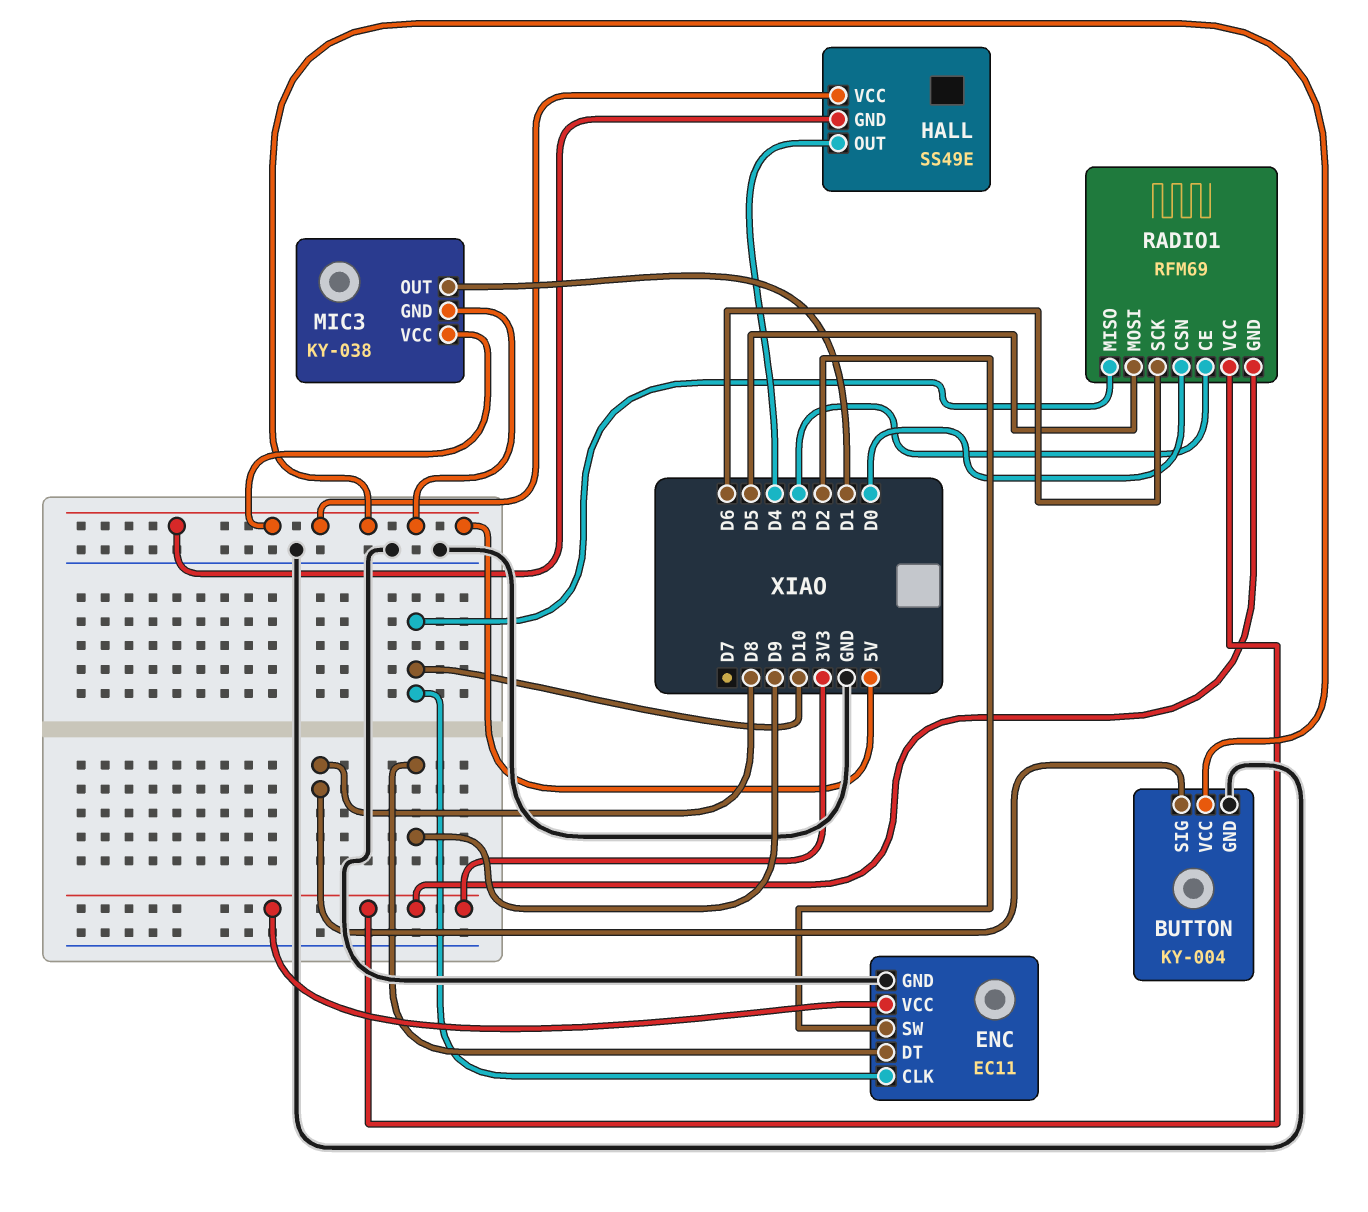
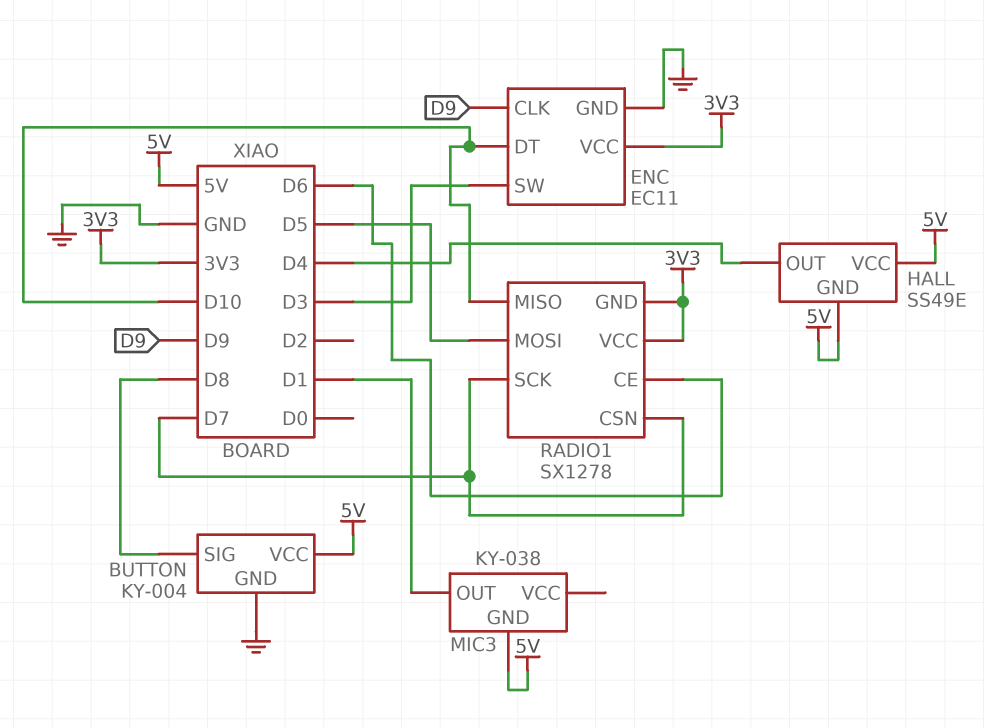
ENC pin CLK: D10 -> D9
ENC pin DT: D9 -> D10
ENC pin SW: D2 -> D3
MIC3 pin VCC: 5V -> none
RADIO1: RFM69 -> SX1278
RADIO1 pin CE: D3 -> D6
RADIO1 pin CSN: D0 -> D7
RADIO1 pin SCK: D6 -> D7

